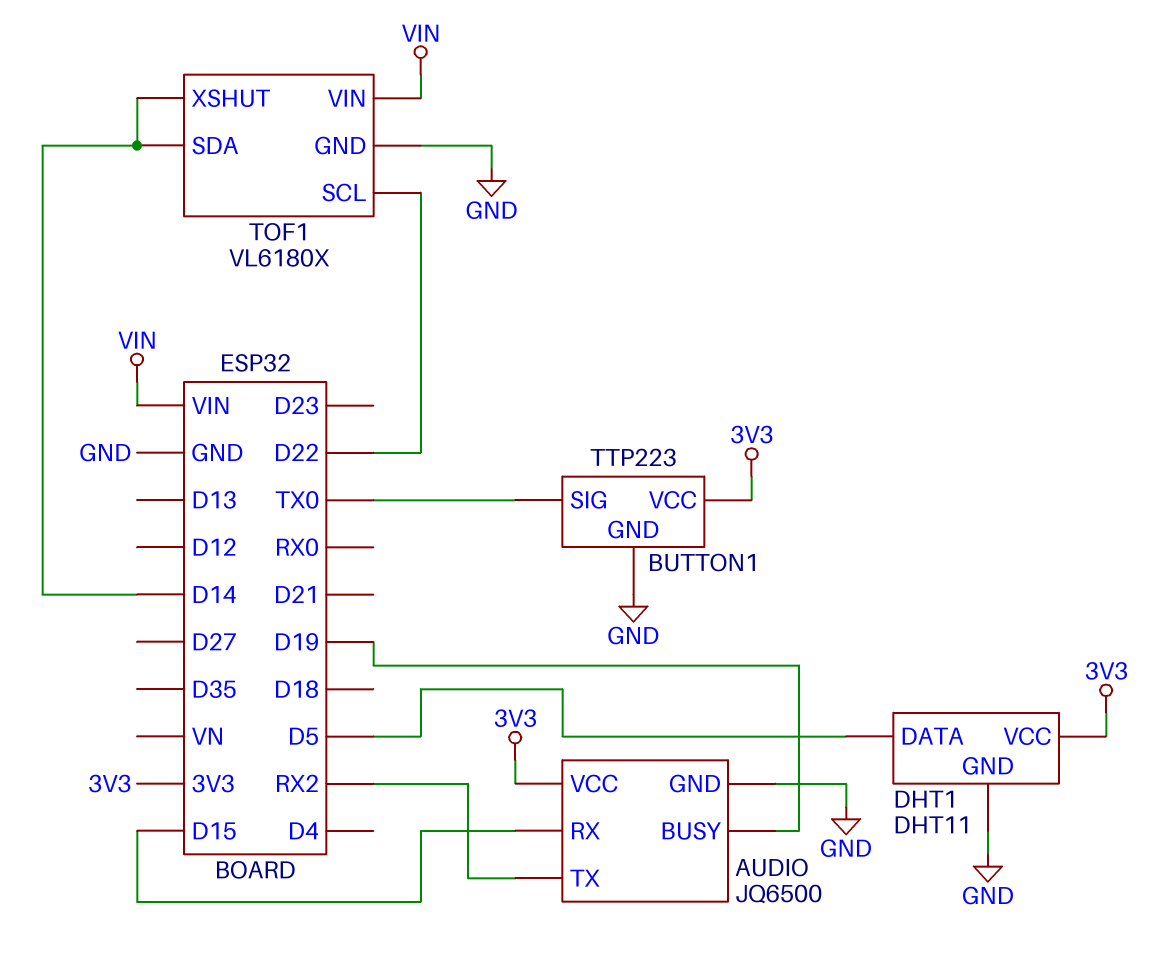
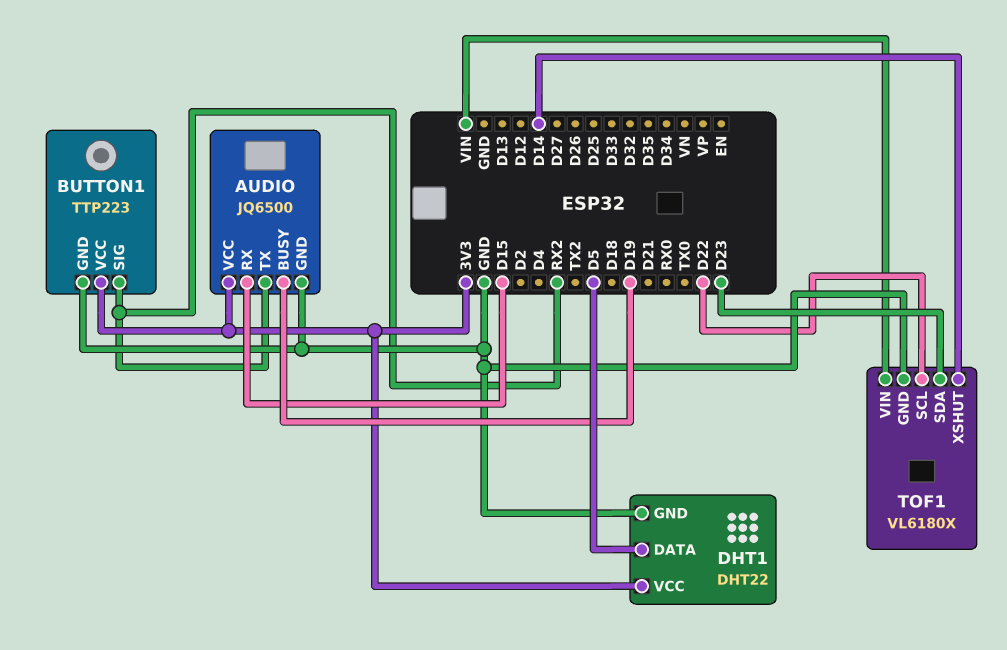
BUTTON1 pin SIG: TX0 -> RX2
DHT1: DHT11 -> DHT22
TOF1 pin SDA: D14 -> D23

